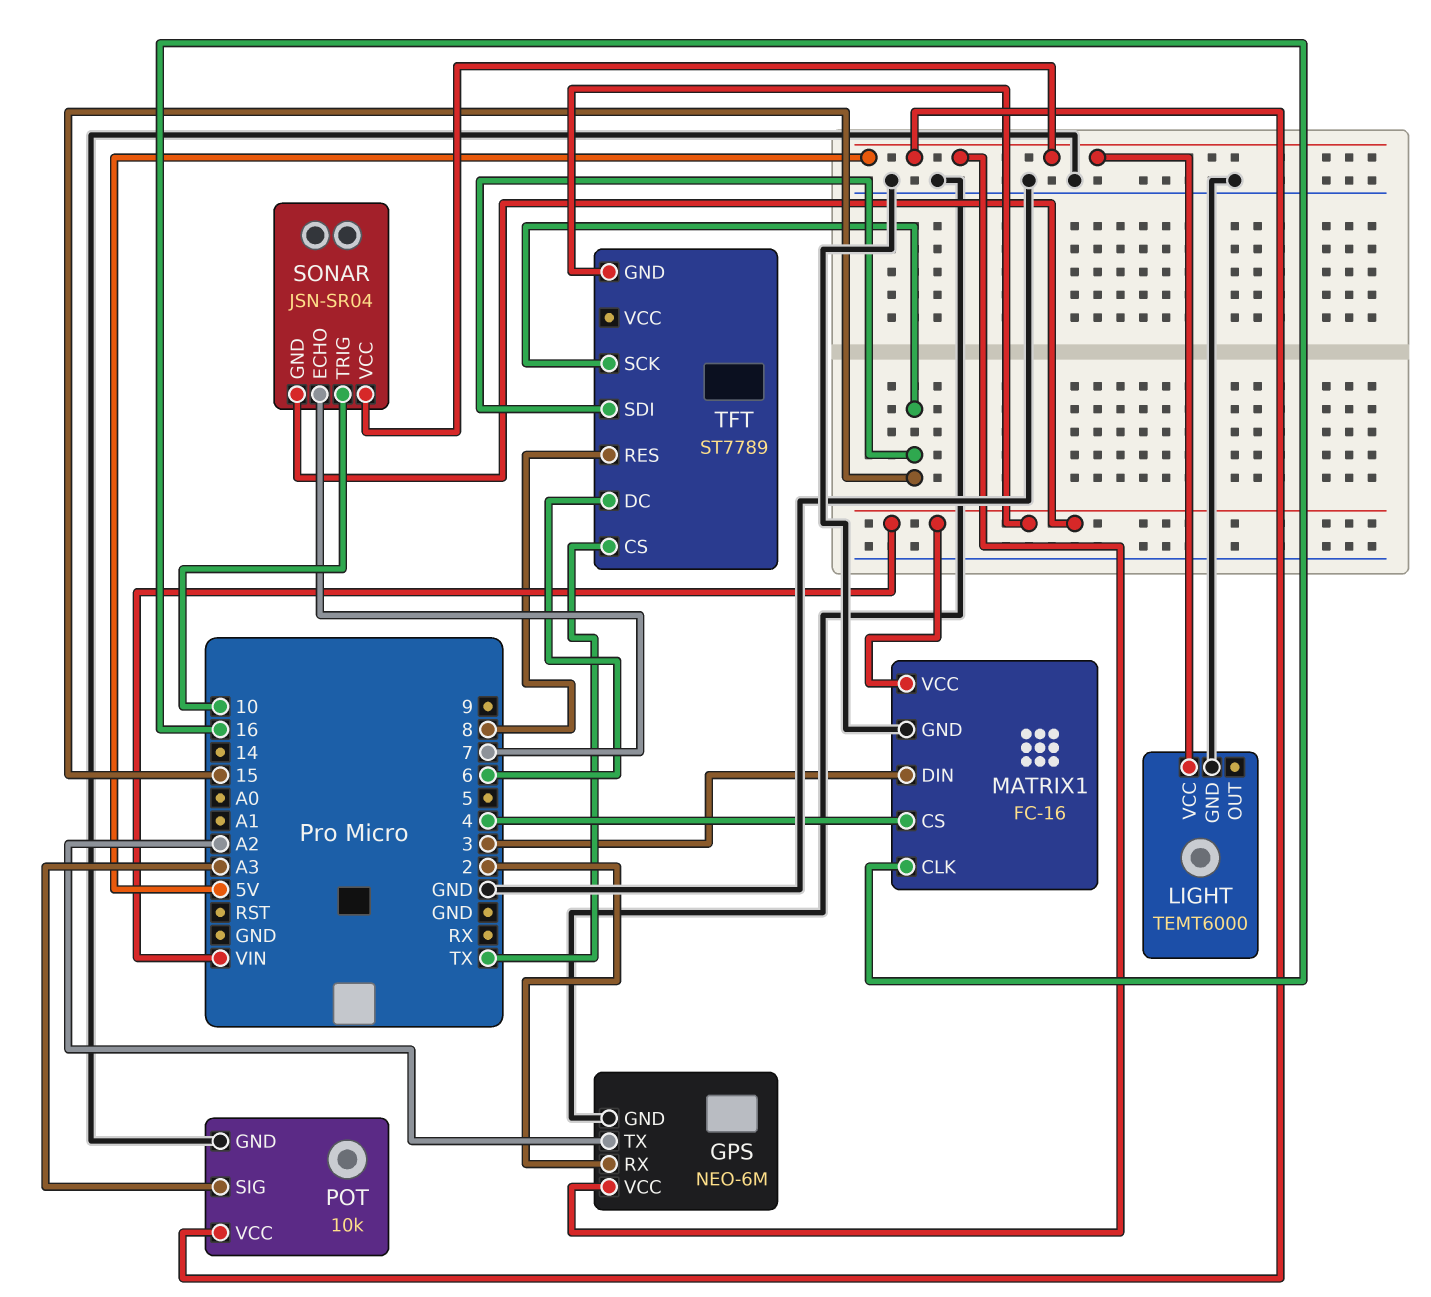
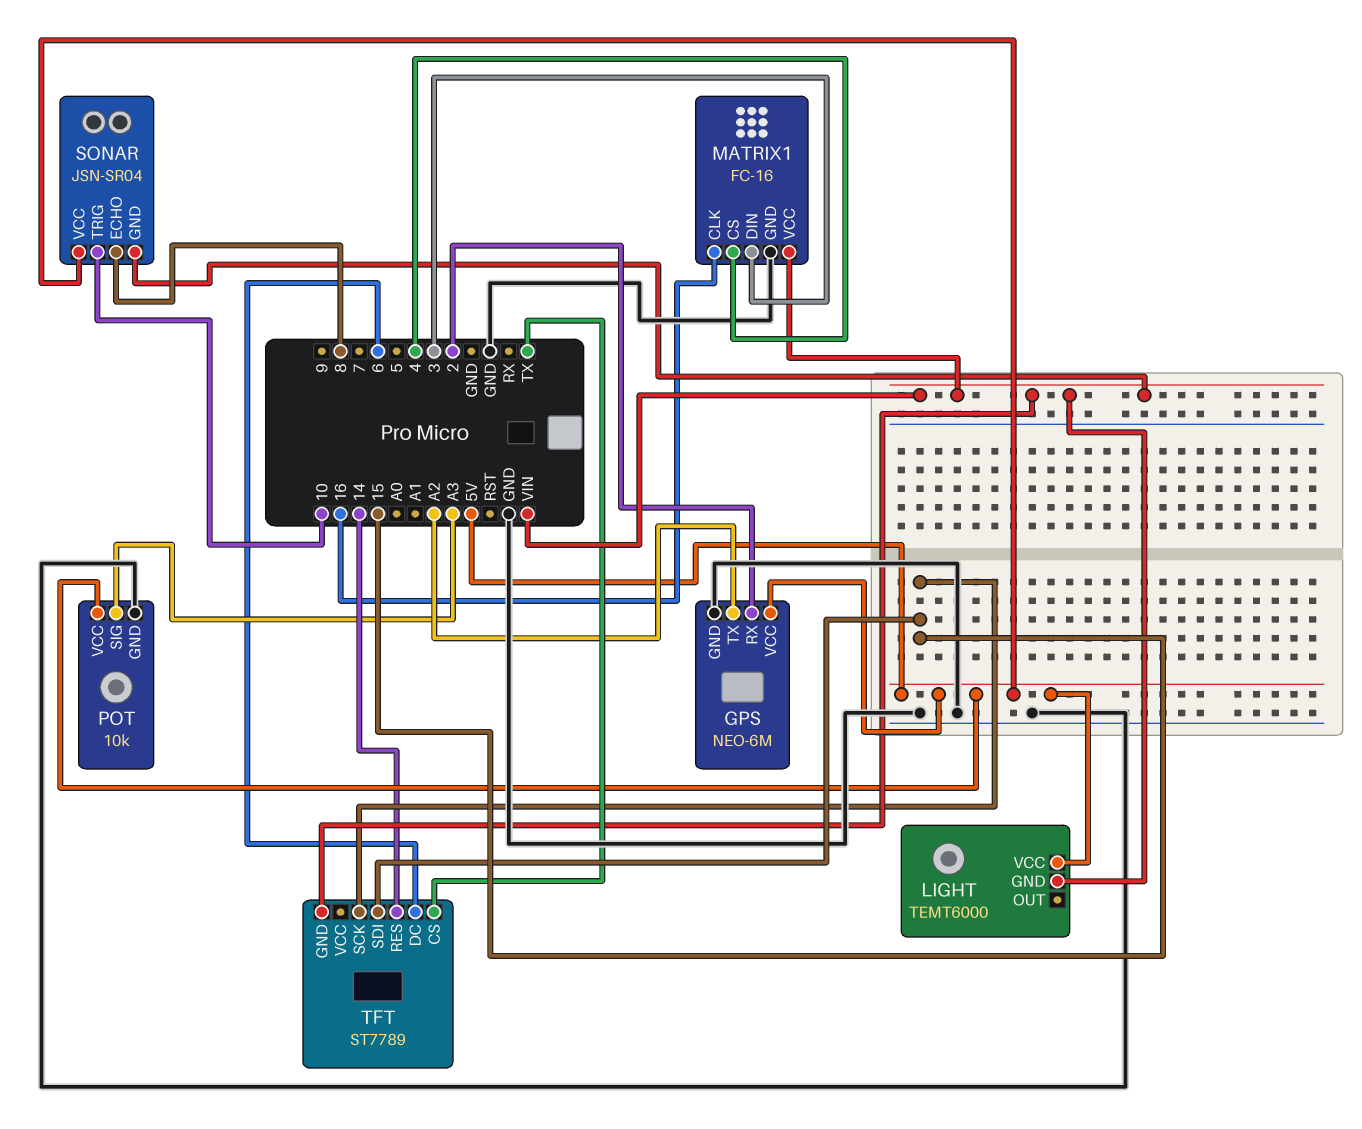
LIGHT pin GND: GND -> VIN
SONAR pin ECHO: 7 -> 8
TFT pin RES: 8 -> 14

